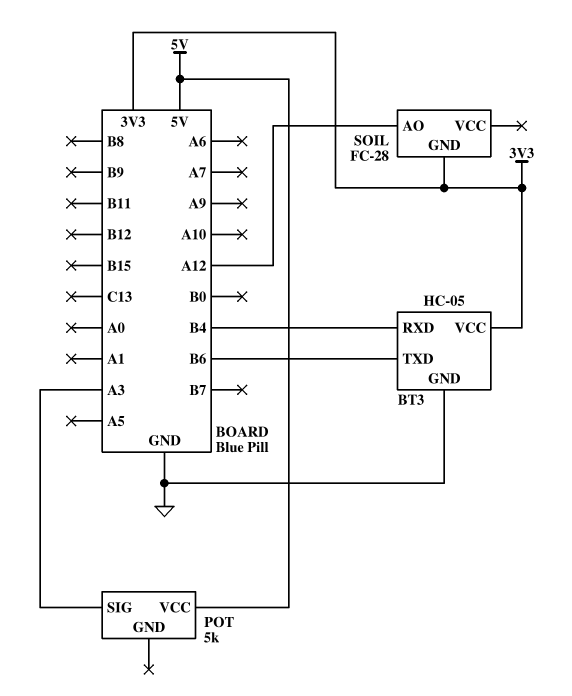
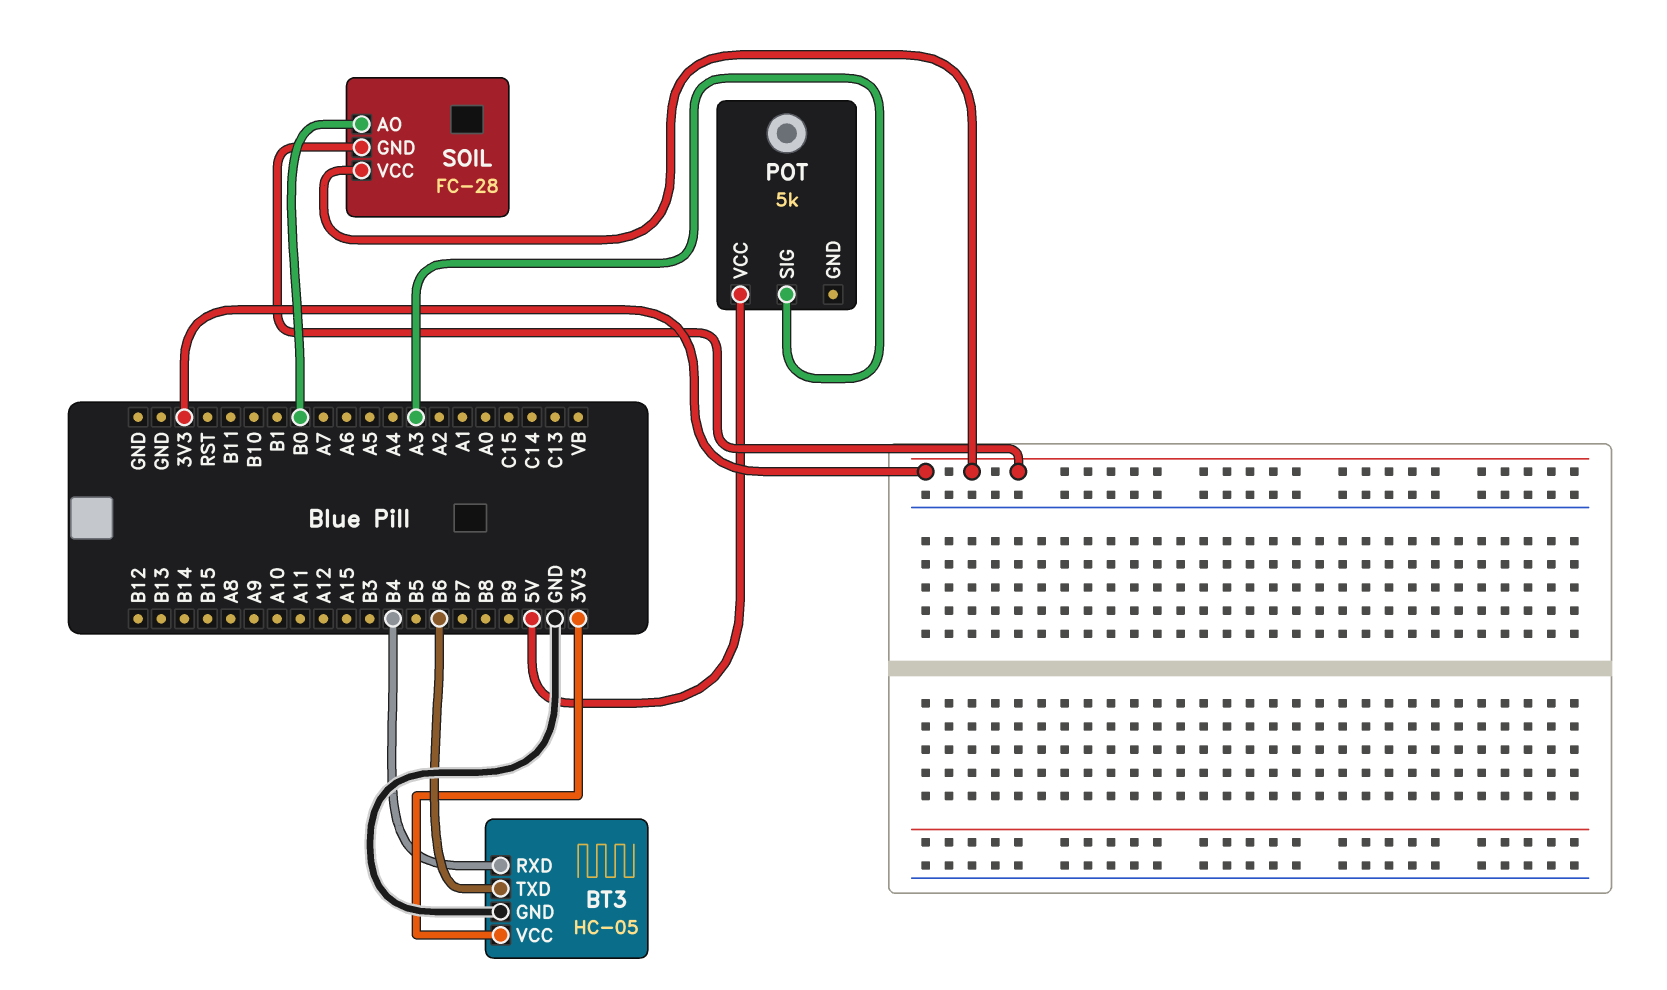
SOIL pin AO: A12 -> B0
SOIL pin VCC: none -> 3V3

